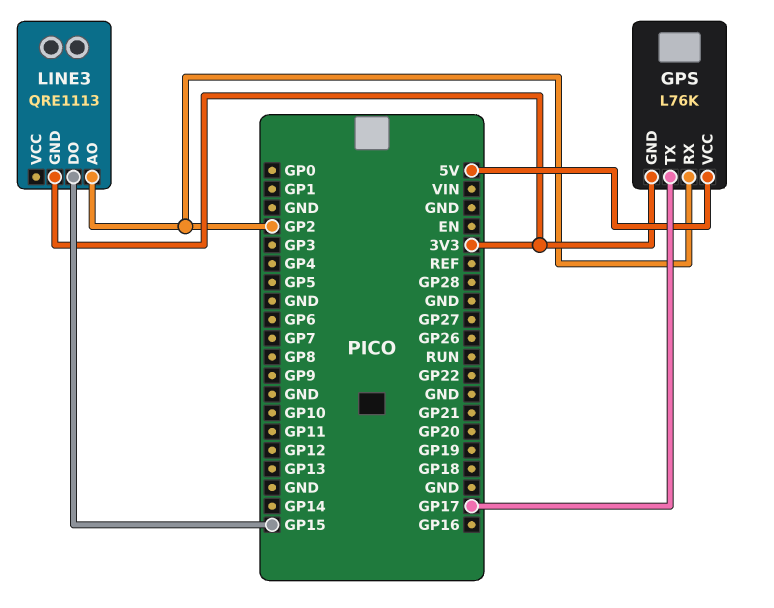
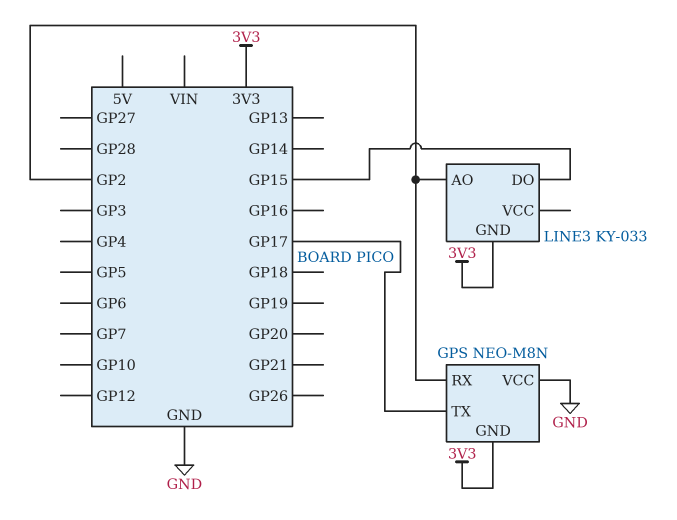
GPS: L76K -> NEO-M8N
GPS pin VCC: 5V -> GND
LINE3: QRE1113 -> KY-033

